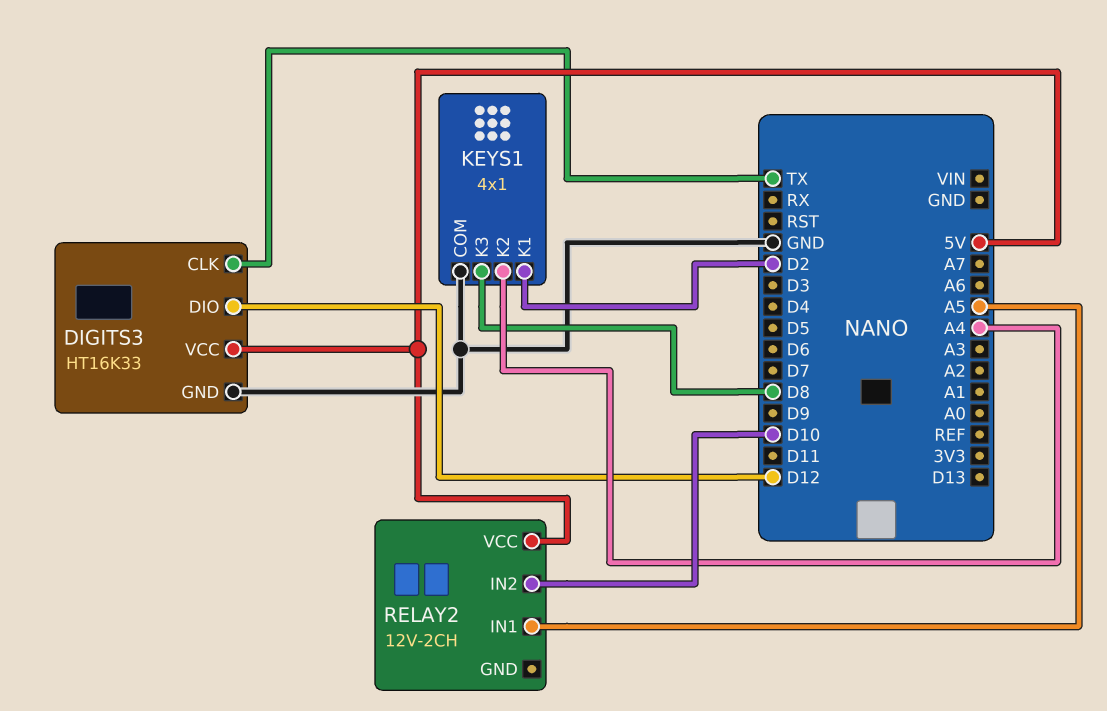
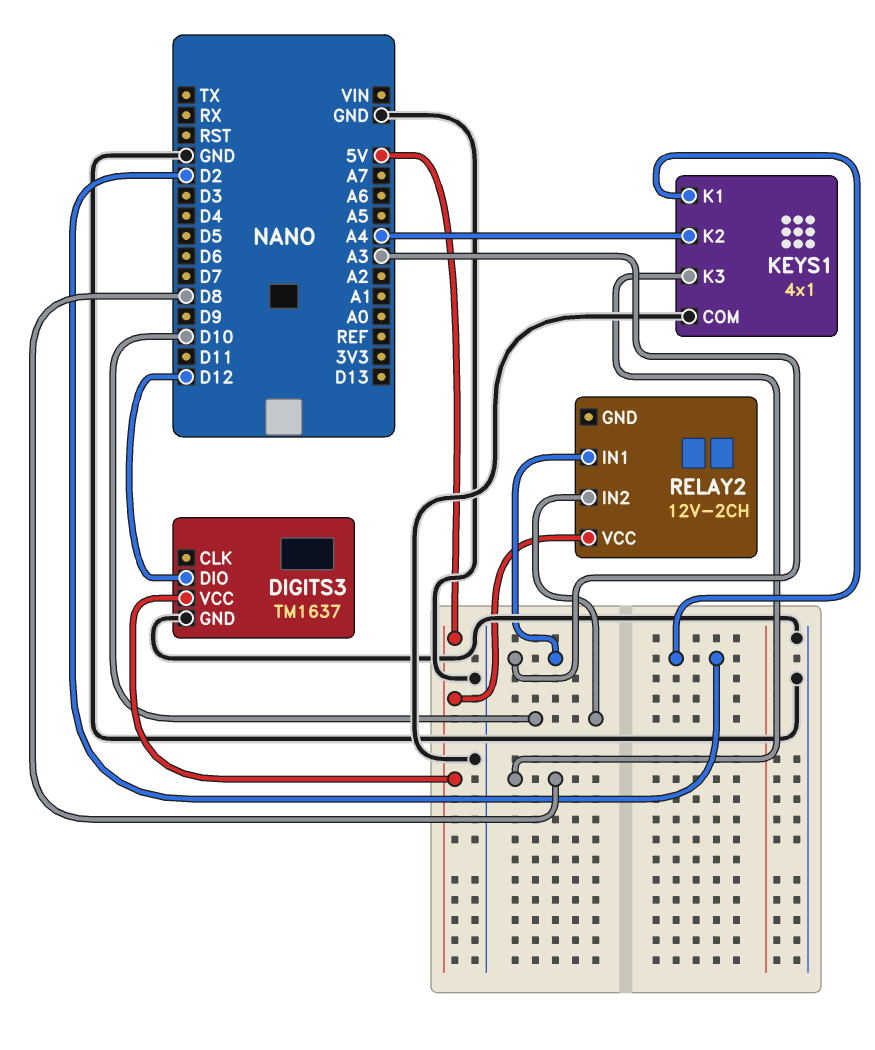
DIGITS3: HT16K33 -> TM1637
DIGITS3 pin CLK: TX -> none
RELAY2 pin IN1: A5 -> A3

